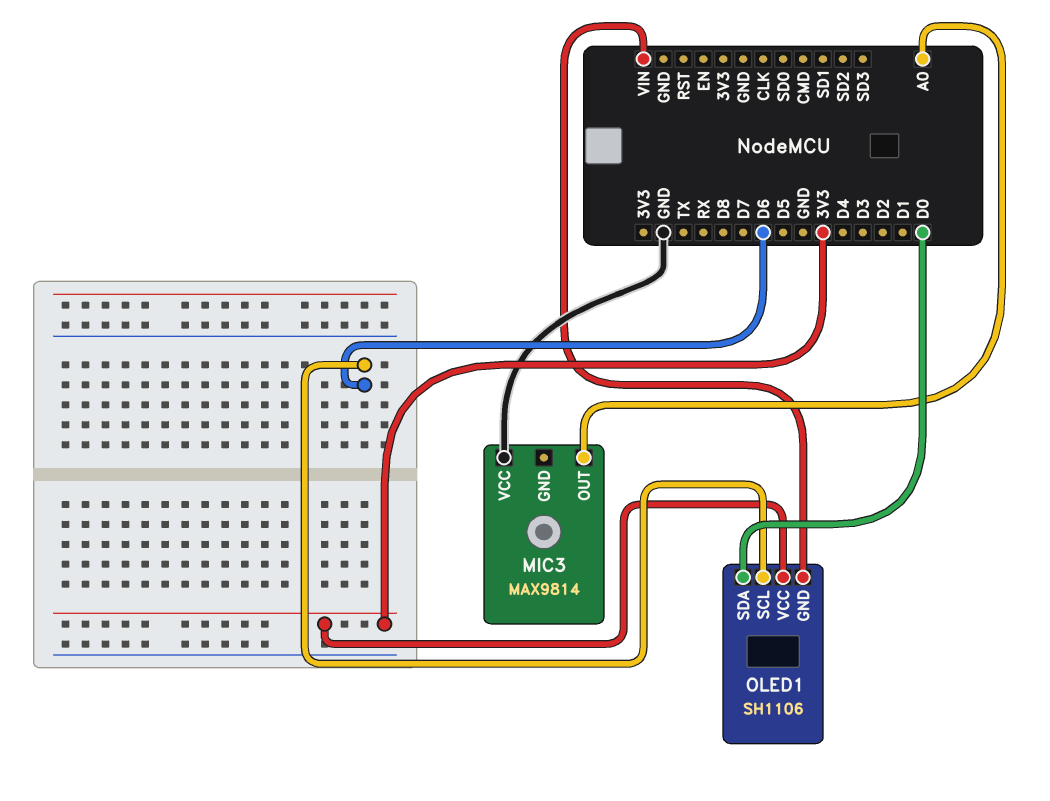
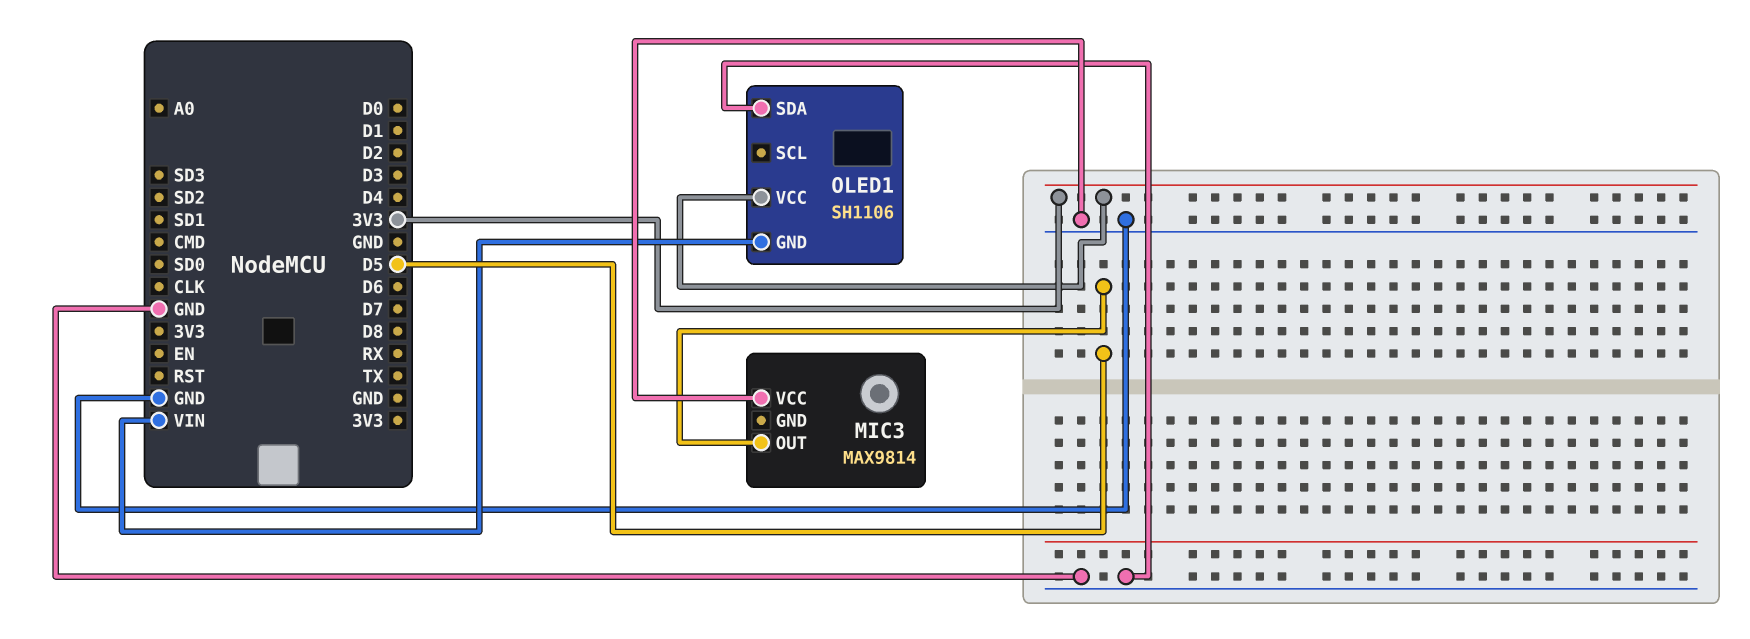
MIC3 pin OUT: A0 -> D5
OLED1 pin SCL: D6 -> none
OLED1 pin SDA: D0 -> GND

